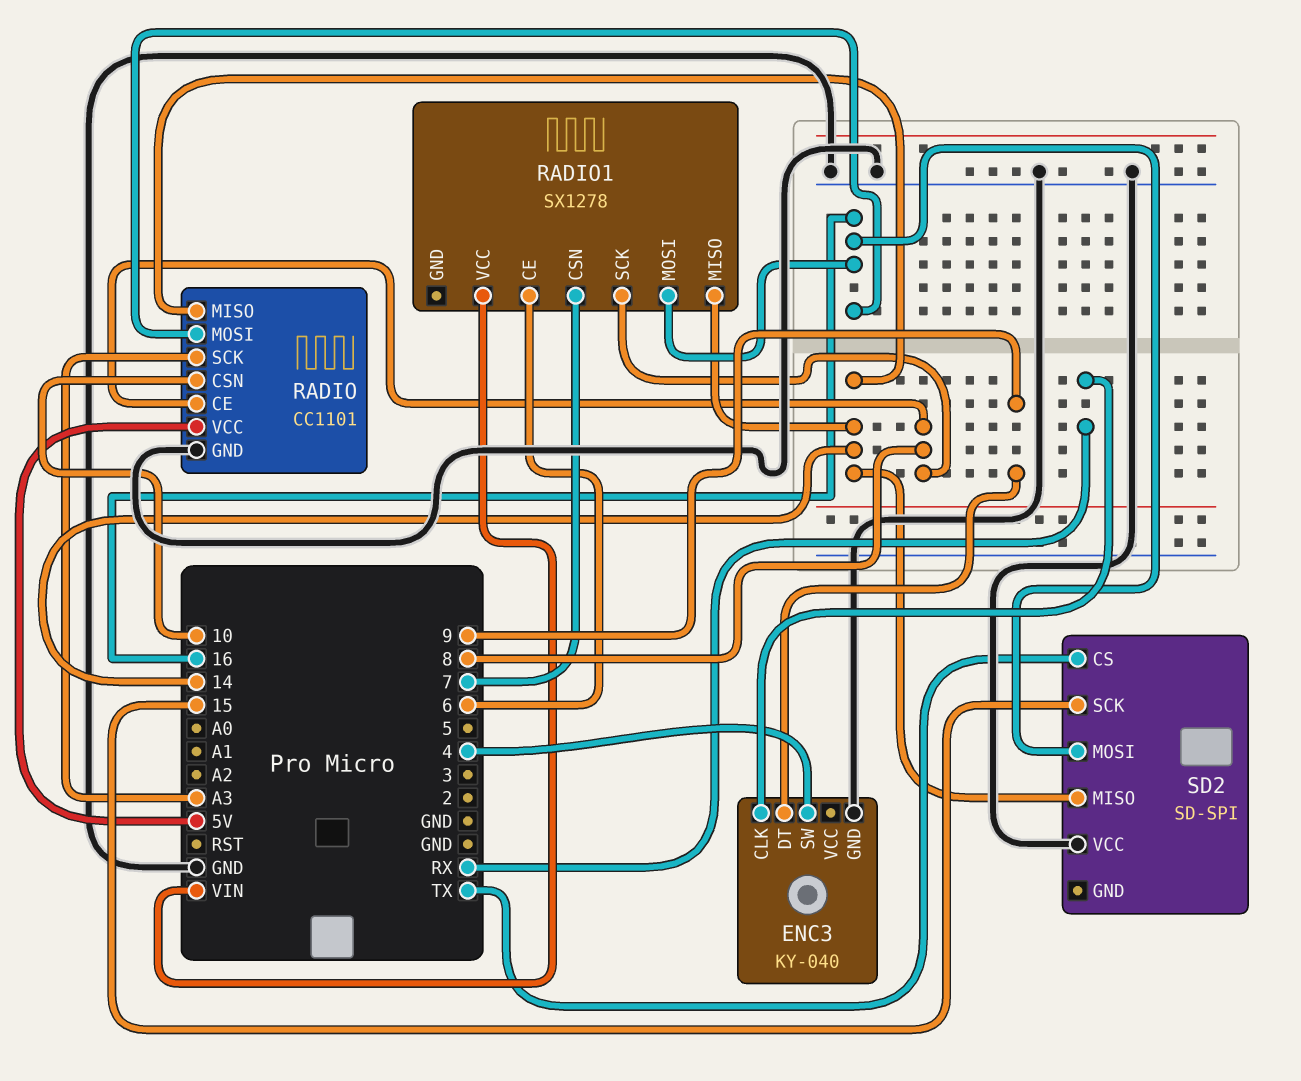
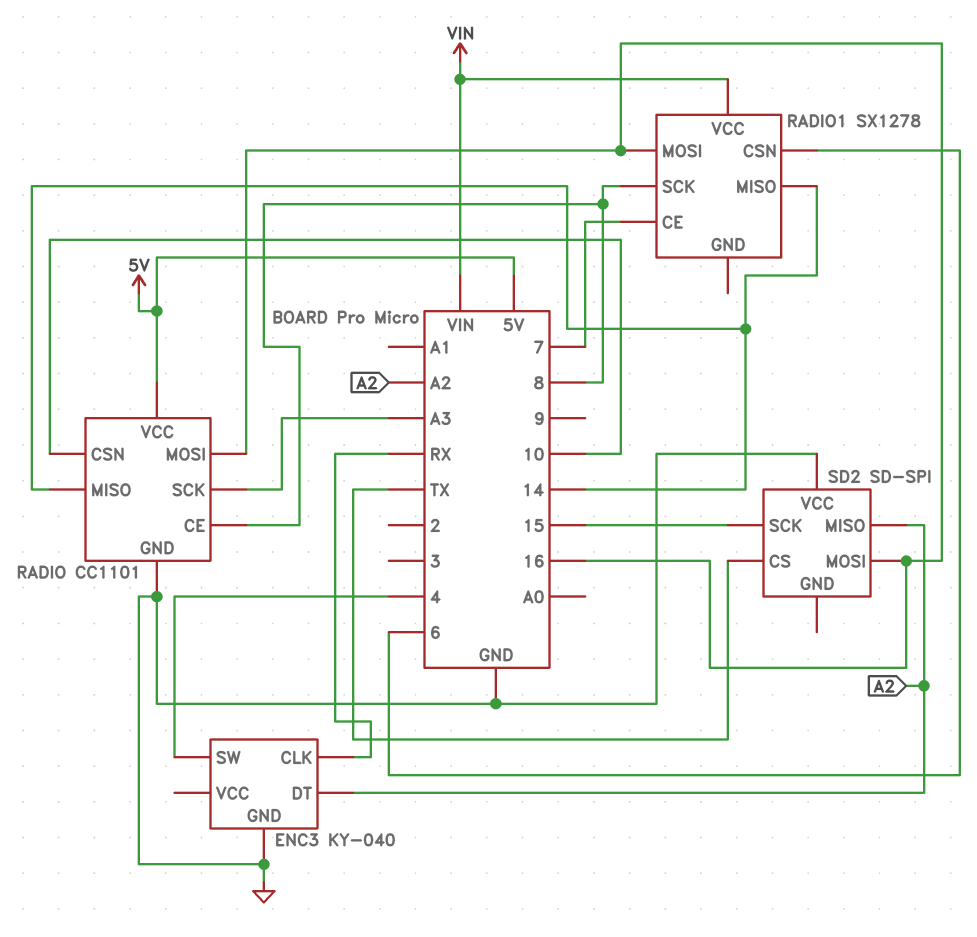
ENC3 pin DT: 9 -> A2
RADIO1 pin CE: 6 -> 7
RADIO1 pin CSN: 7 -> 6
SD2 pin MISO: 14 -> A2

